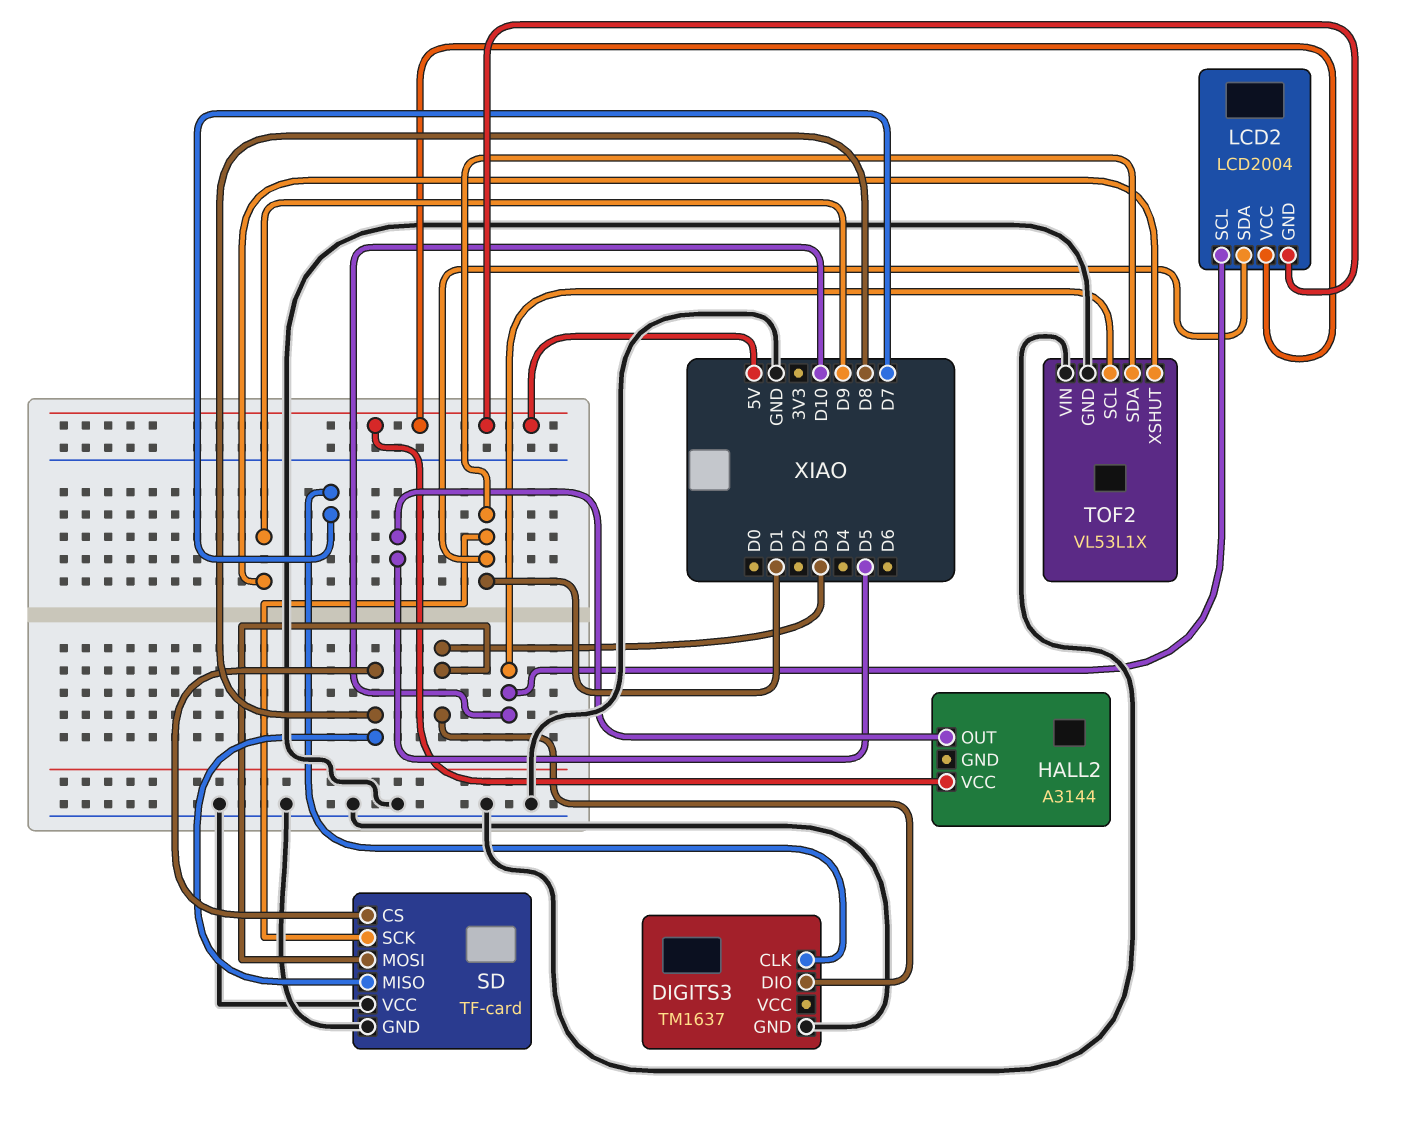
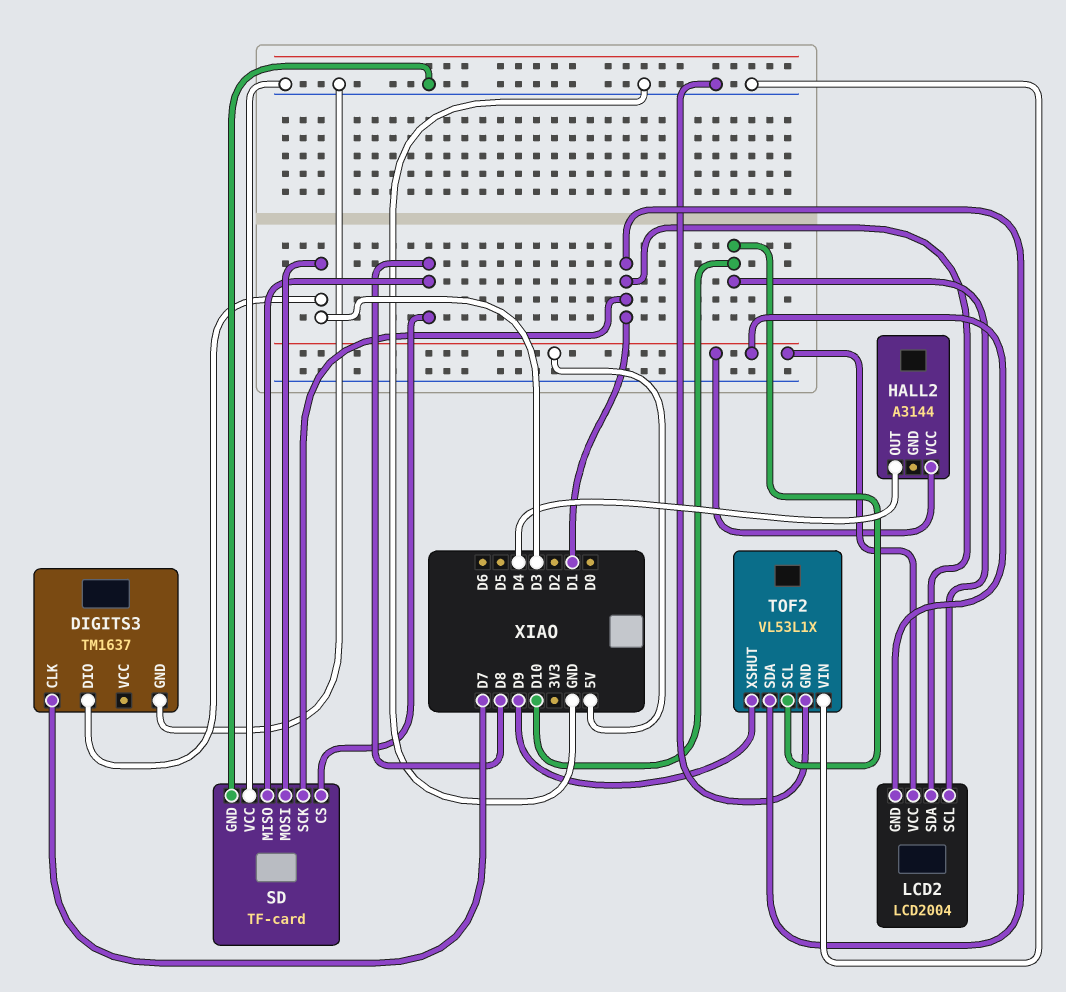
HALL2 pin OUT: D5 -> D4

